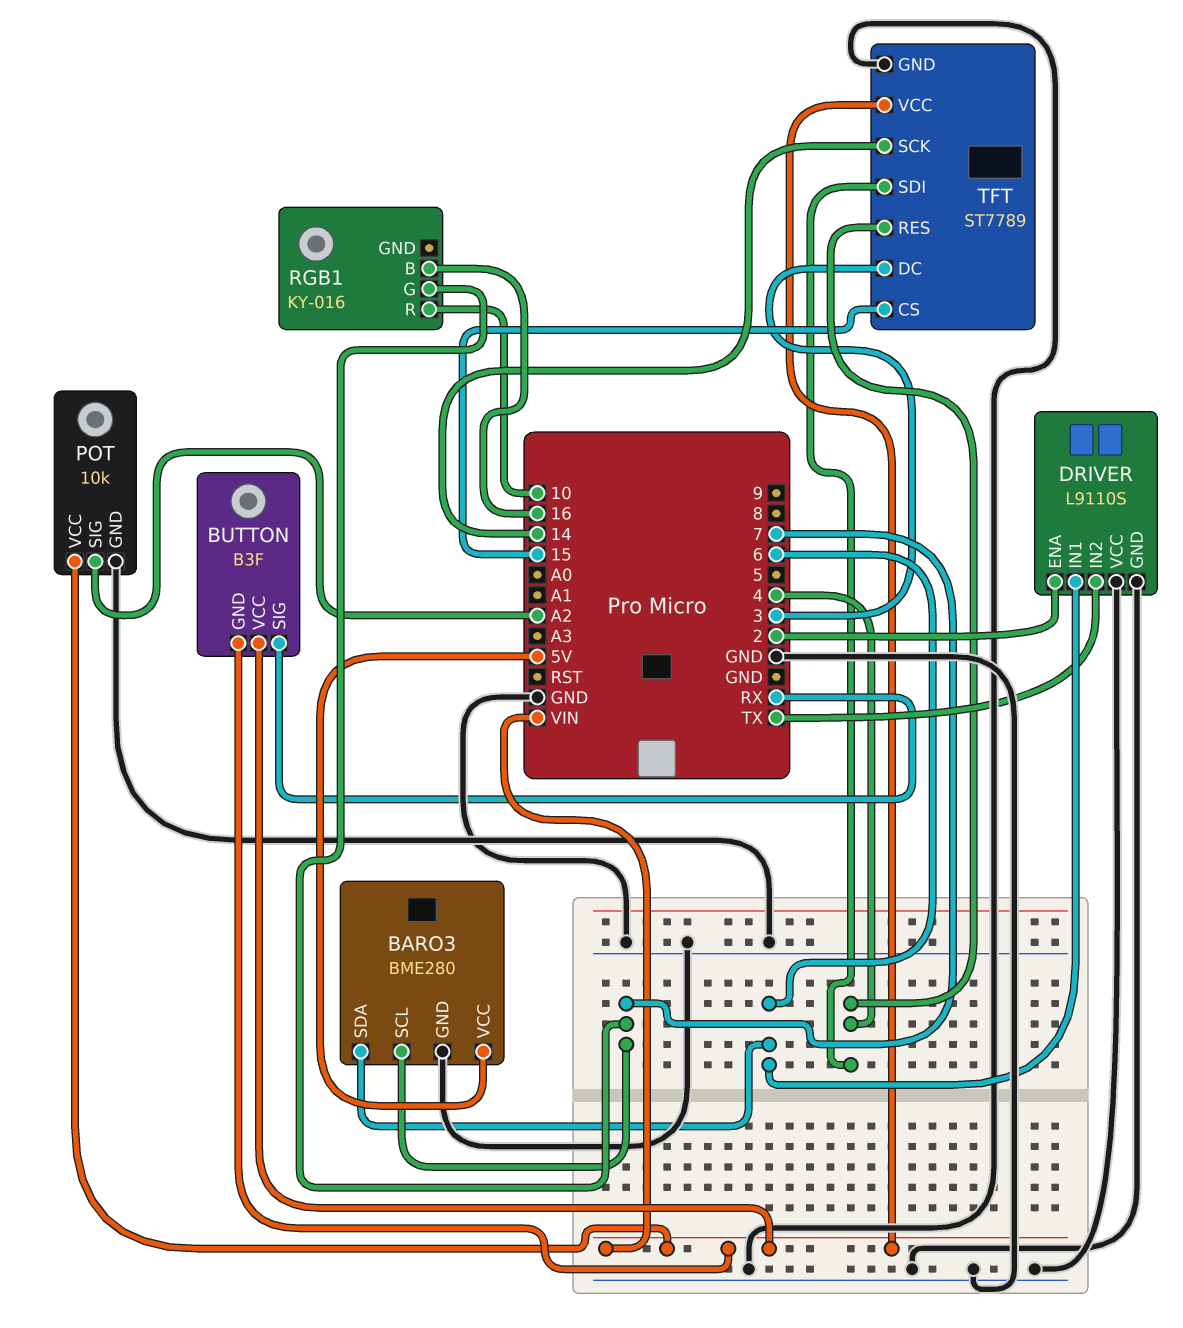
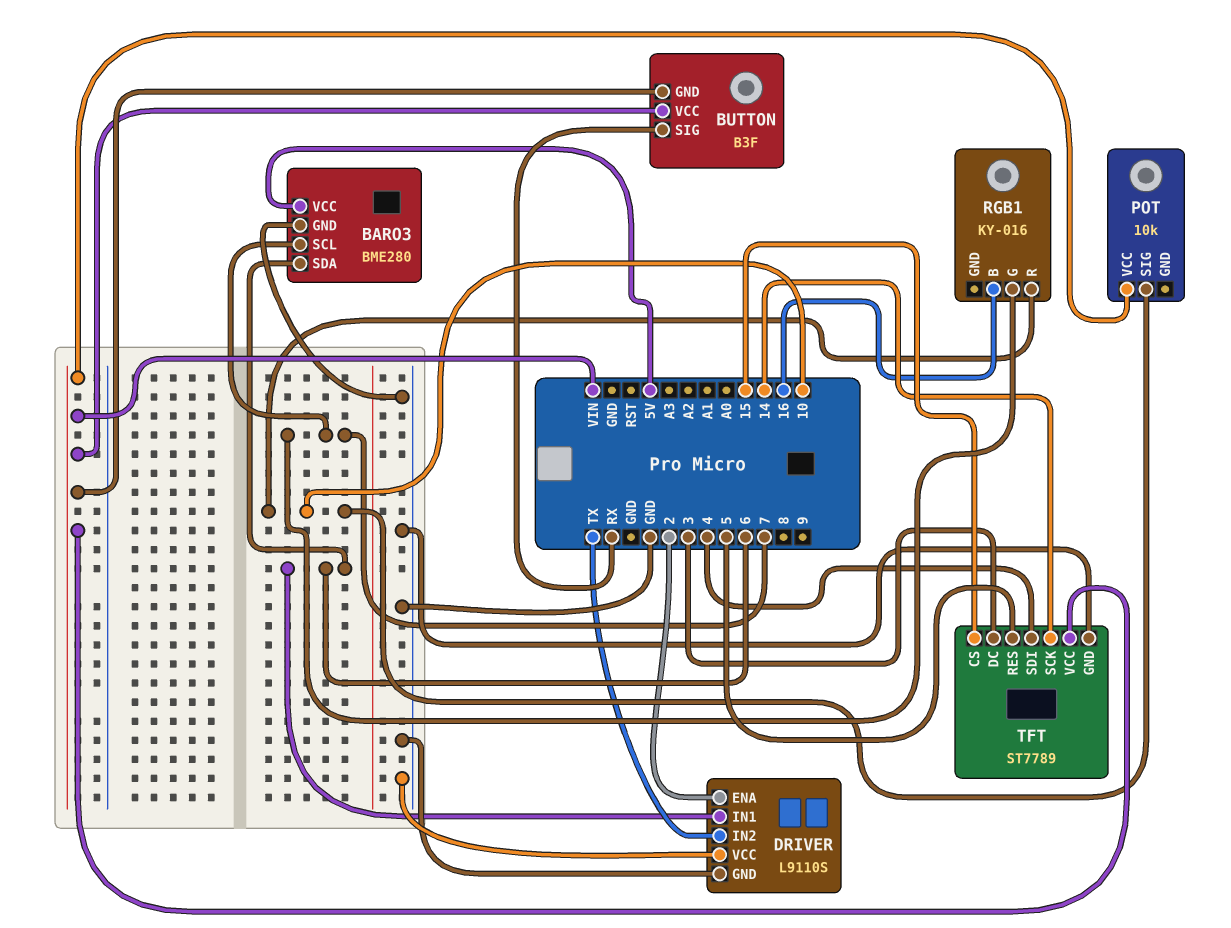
POT pin GND: GND -> none
POT pin SIG: A2 -> 10
TFT pin RES: 4 -> 5

